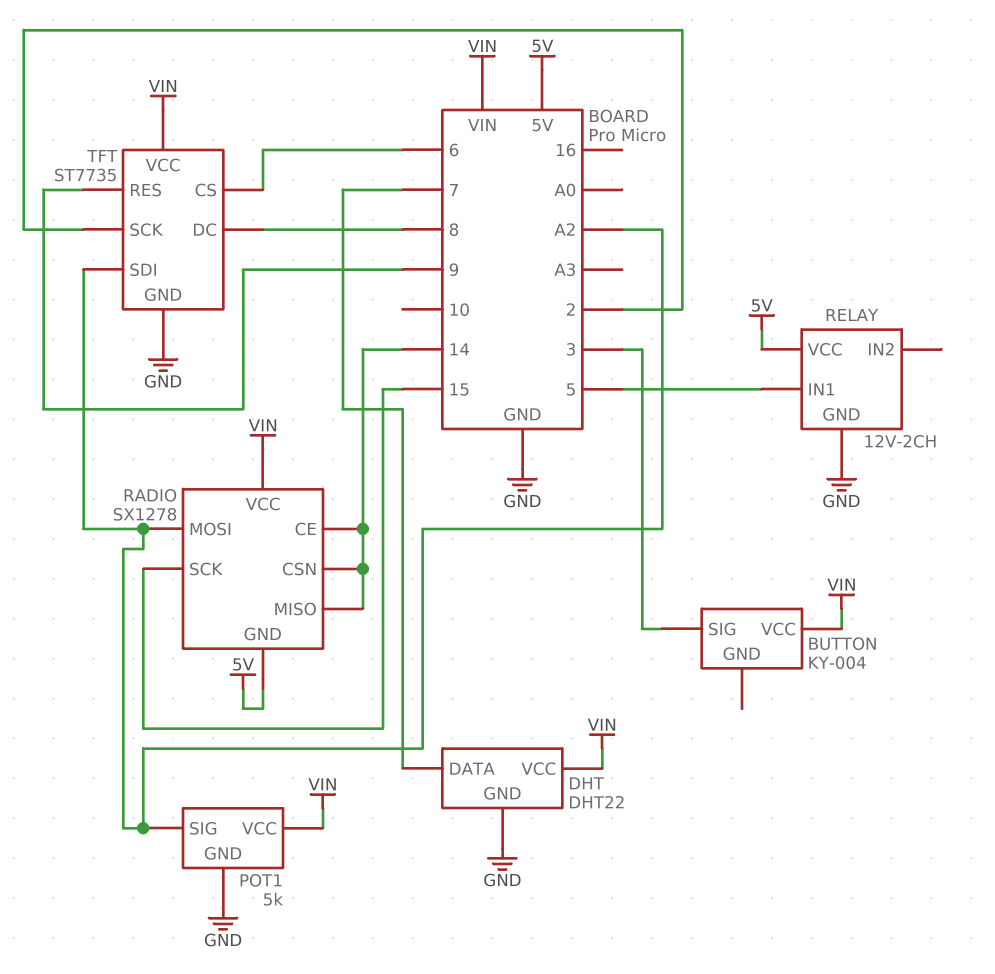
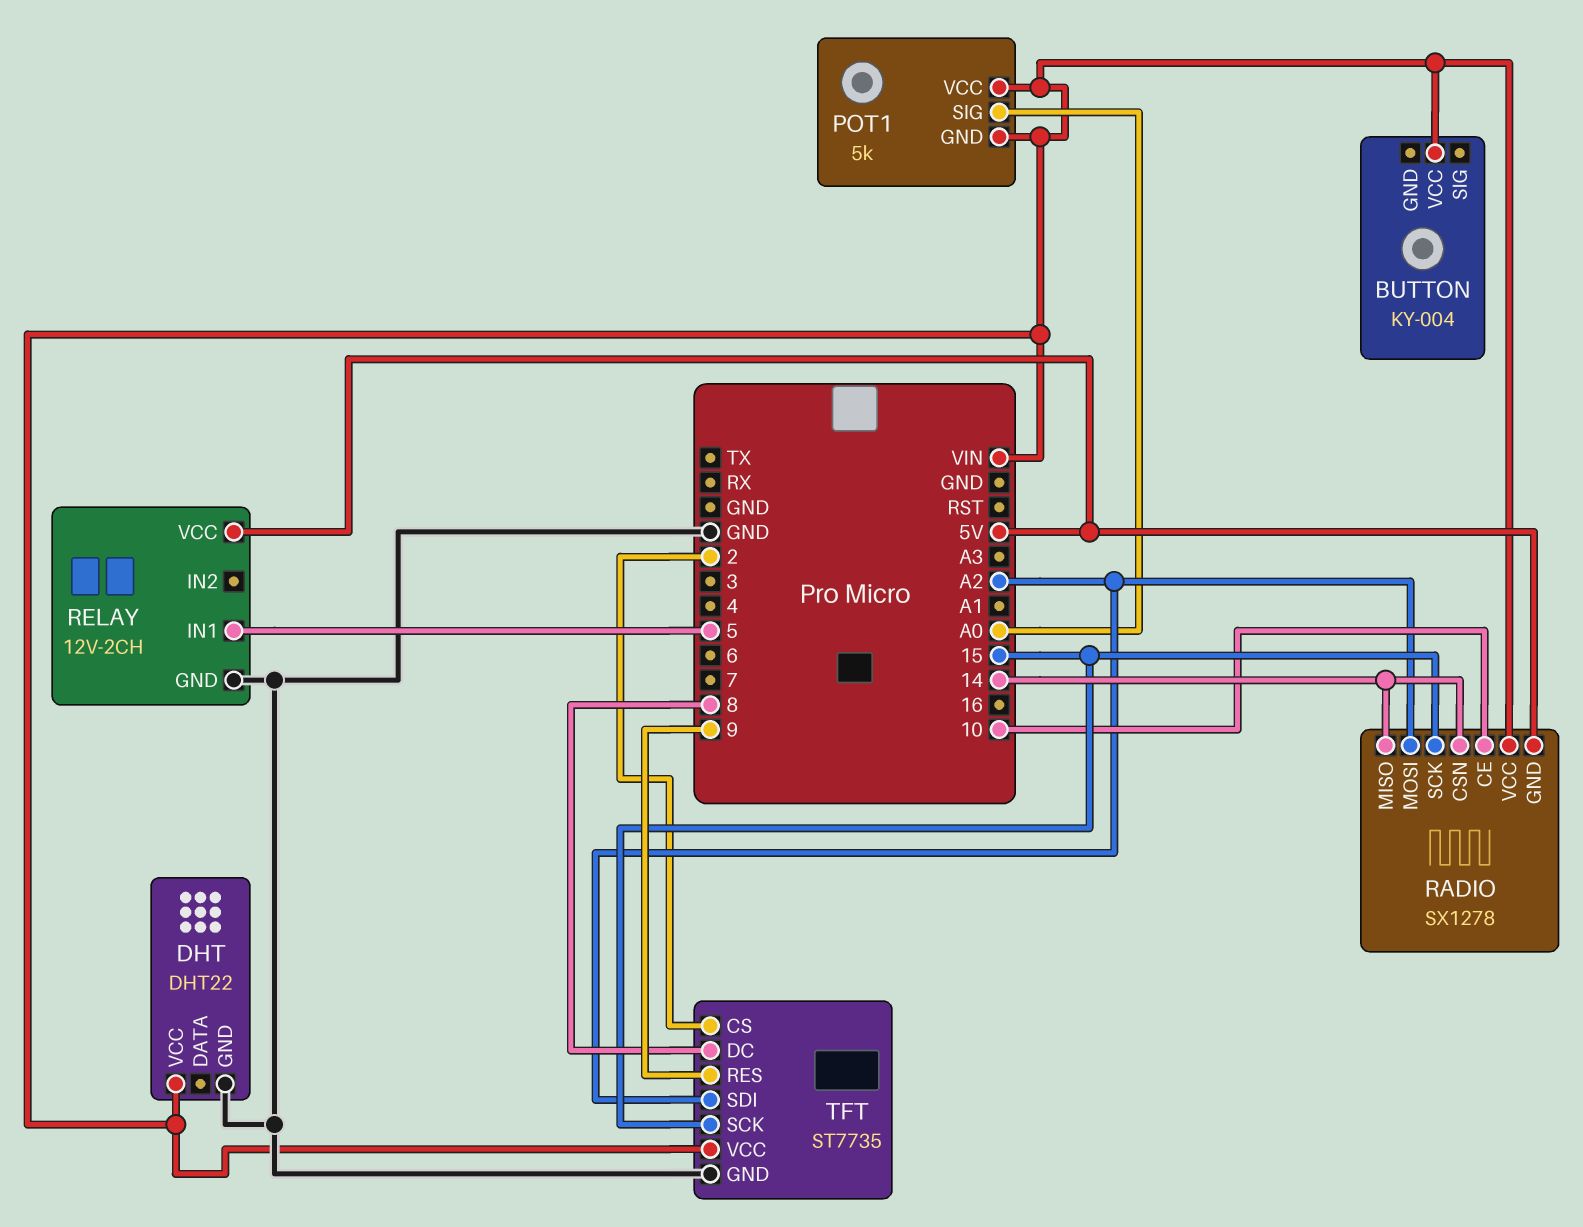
BUTTON pin SIG: 3 -> none
DHT pin DATA: 7 -> none
POT1 pin GND: GND -> VIN
POT1 pin SIG: A2 -> A0
RADIO pin CE: 14 -> 10
TFT pin CS: 6 -> 2
TFT pin SCK: 2 -> 15

